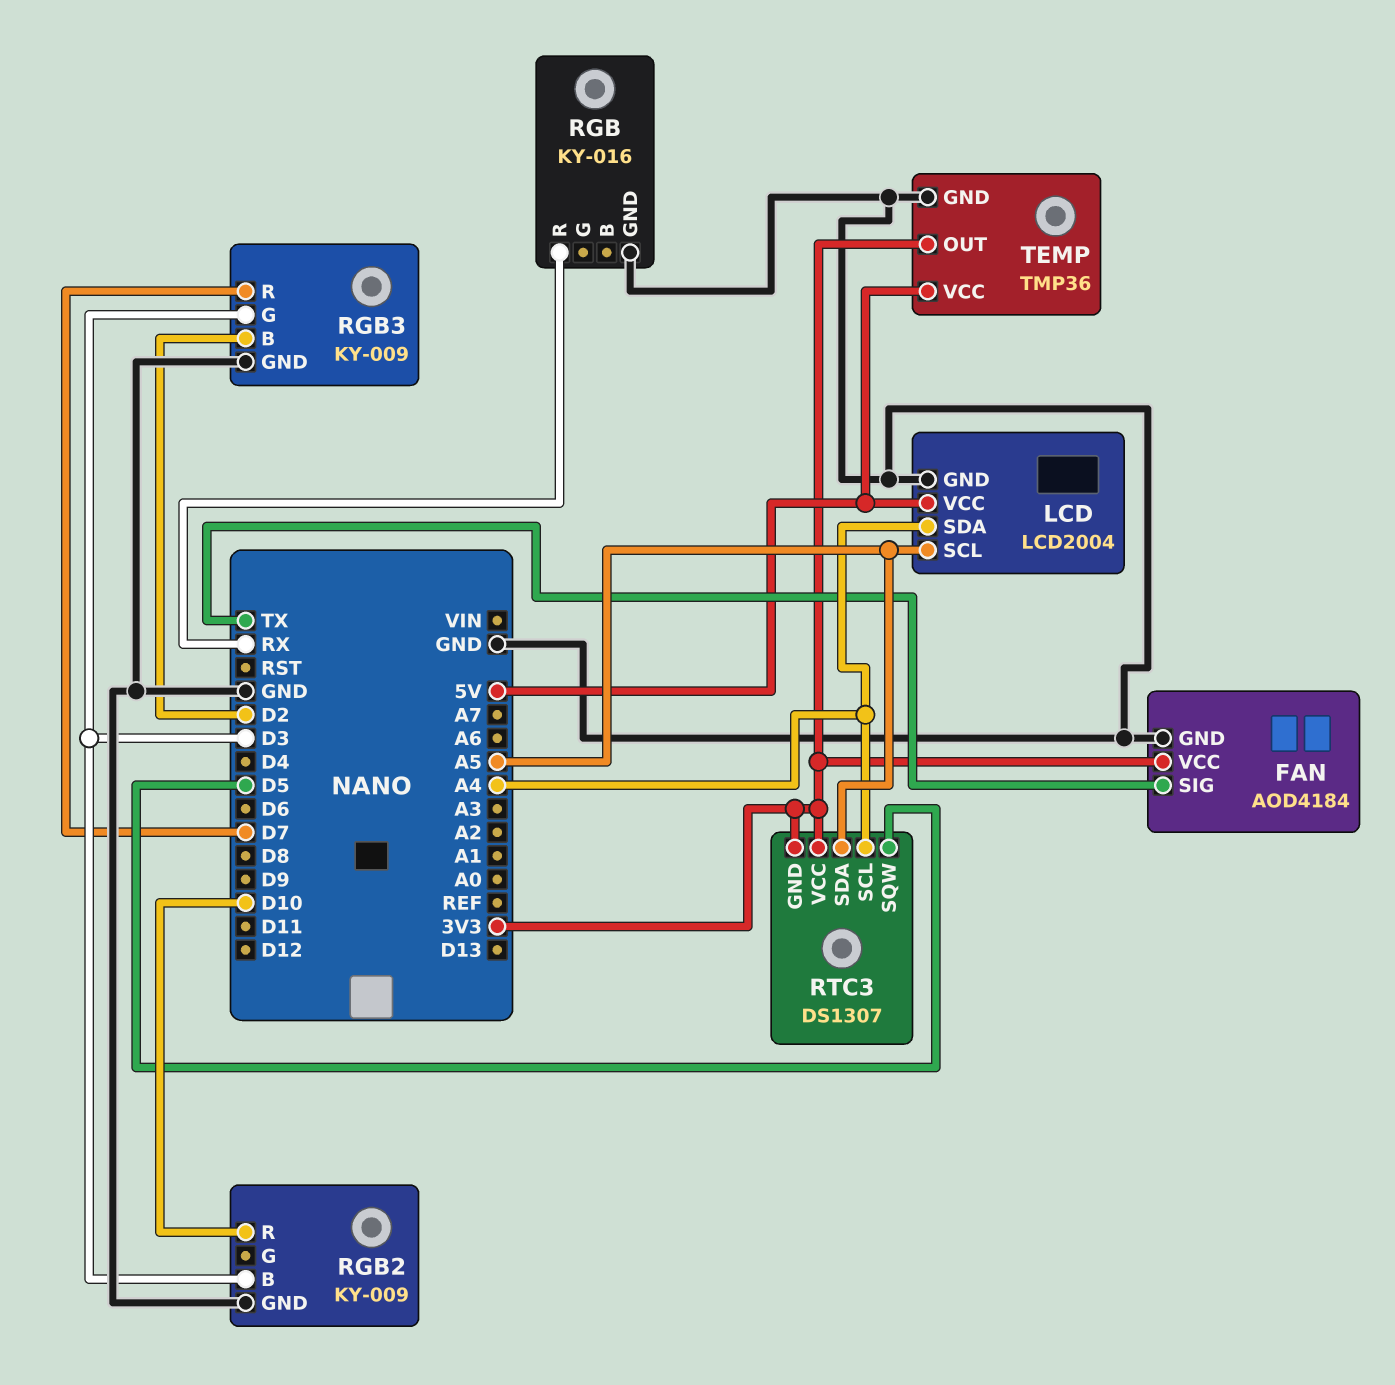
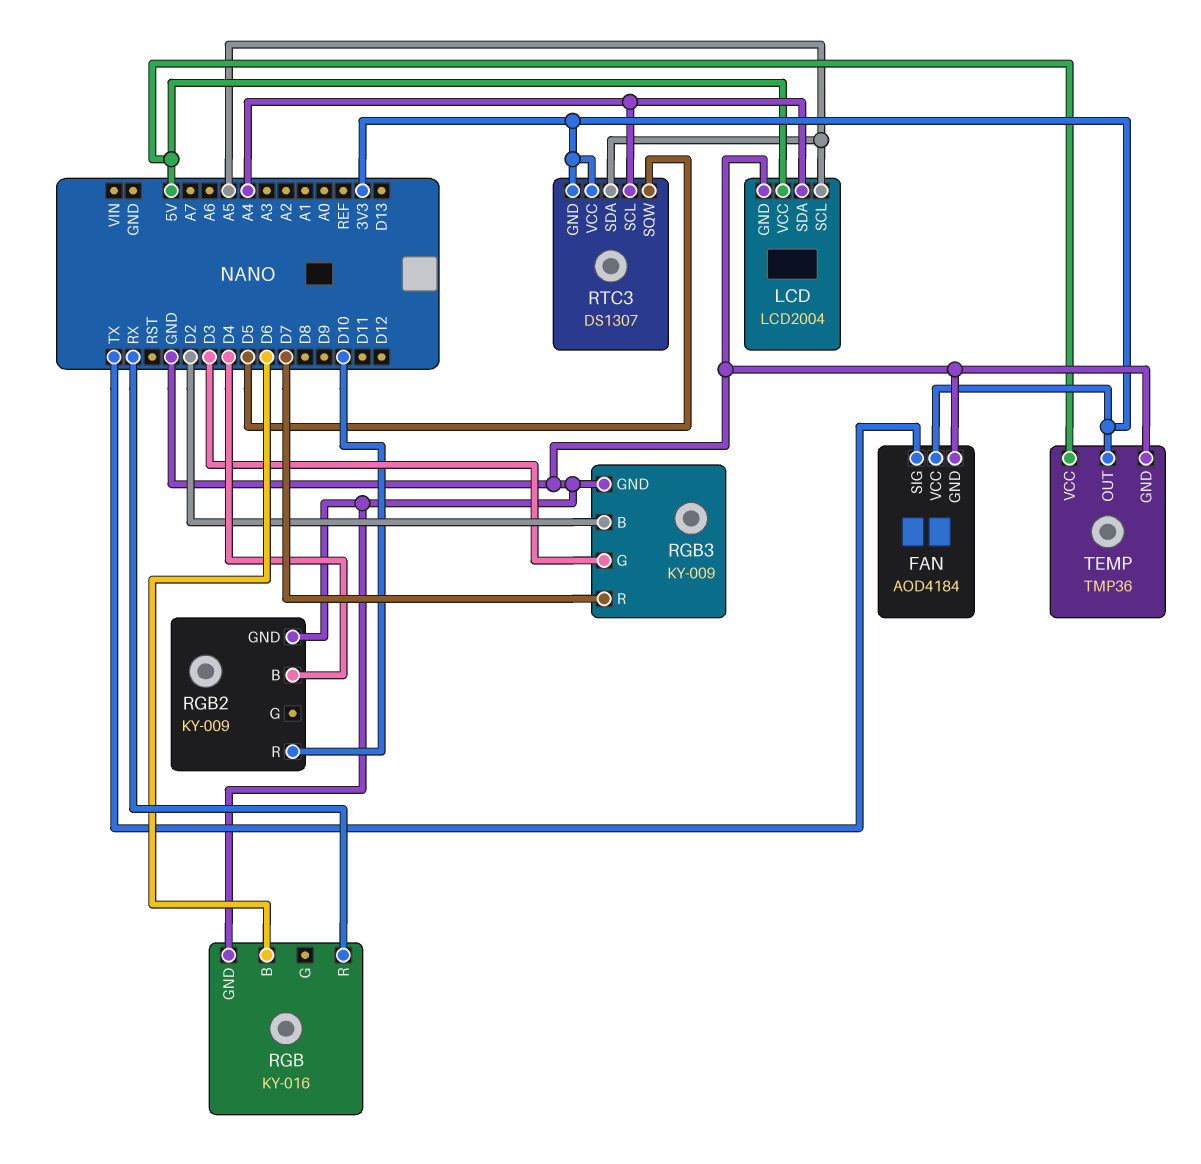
RGB pin B: none -> D6
RGB2 pin B: D3 -> D4

